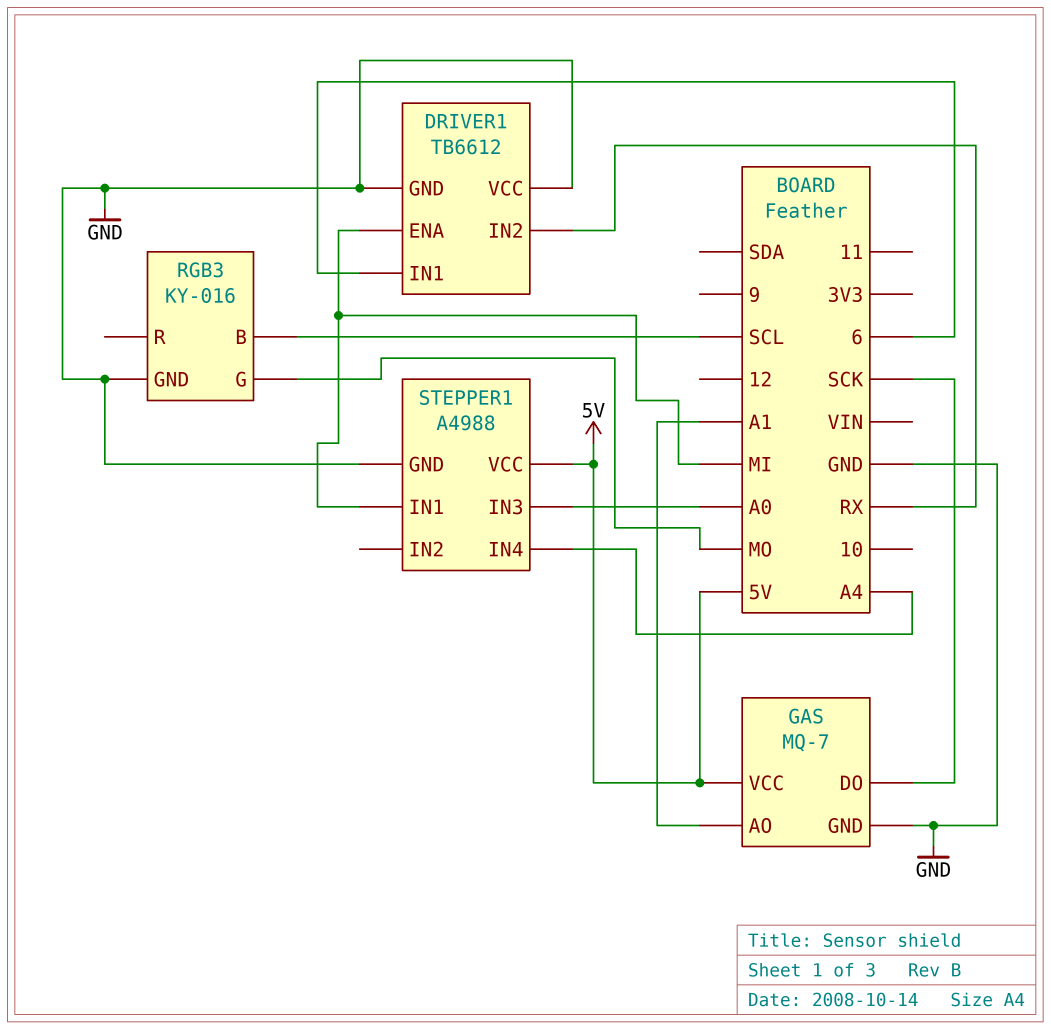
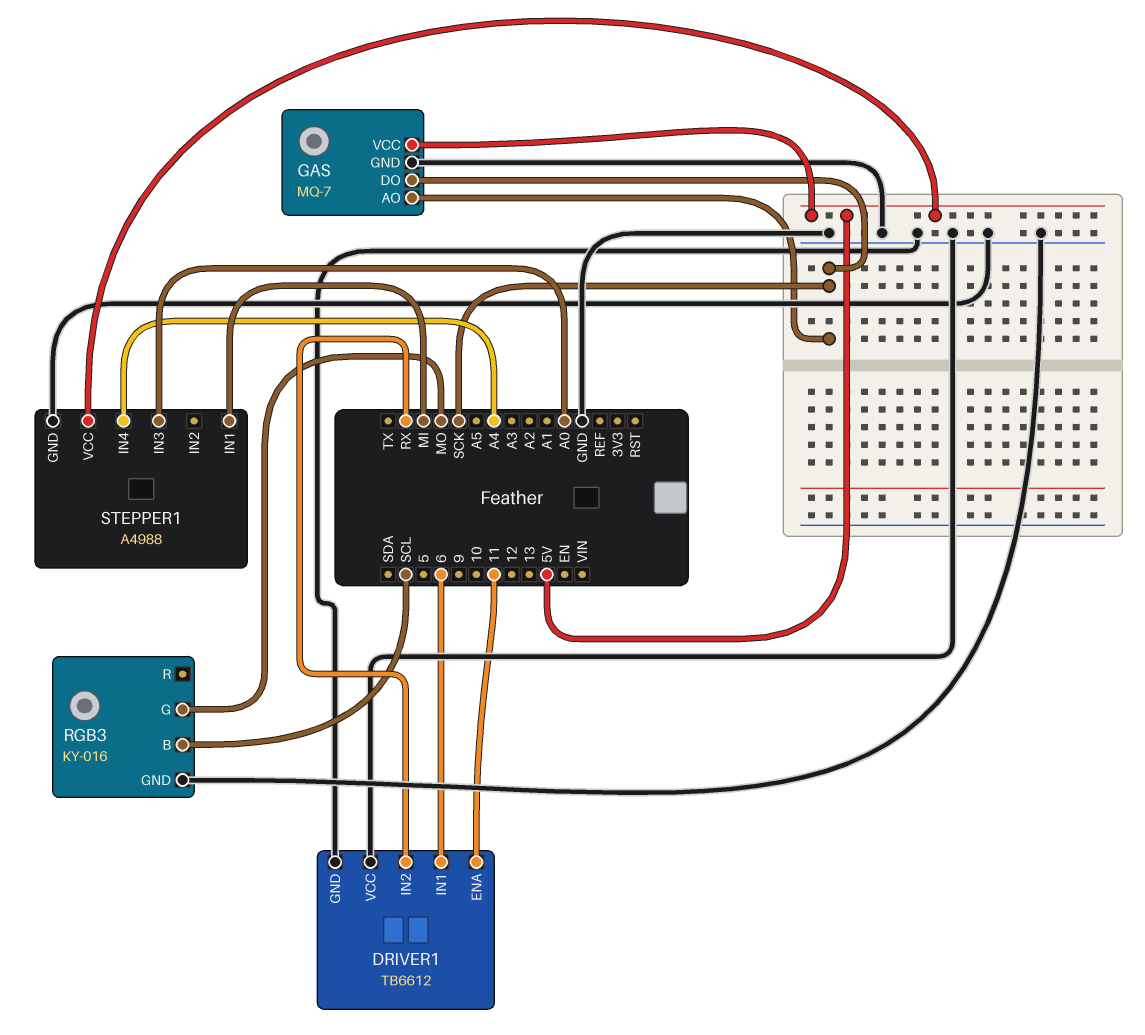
DRIVER1 pin ENA: MI -> 11
GAS pin AO: A1 -> SCK

